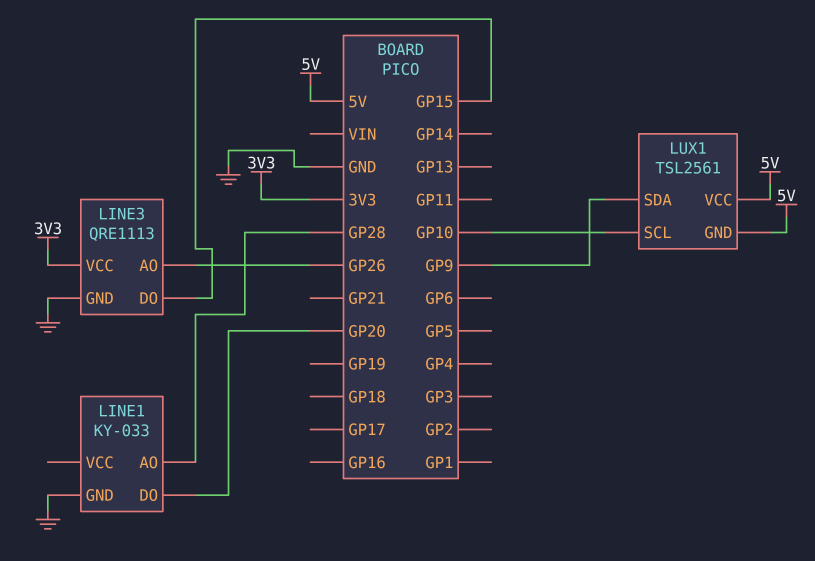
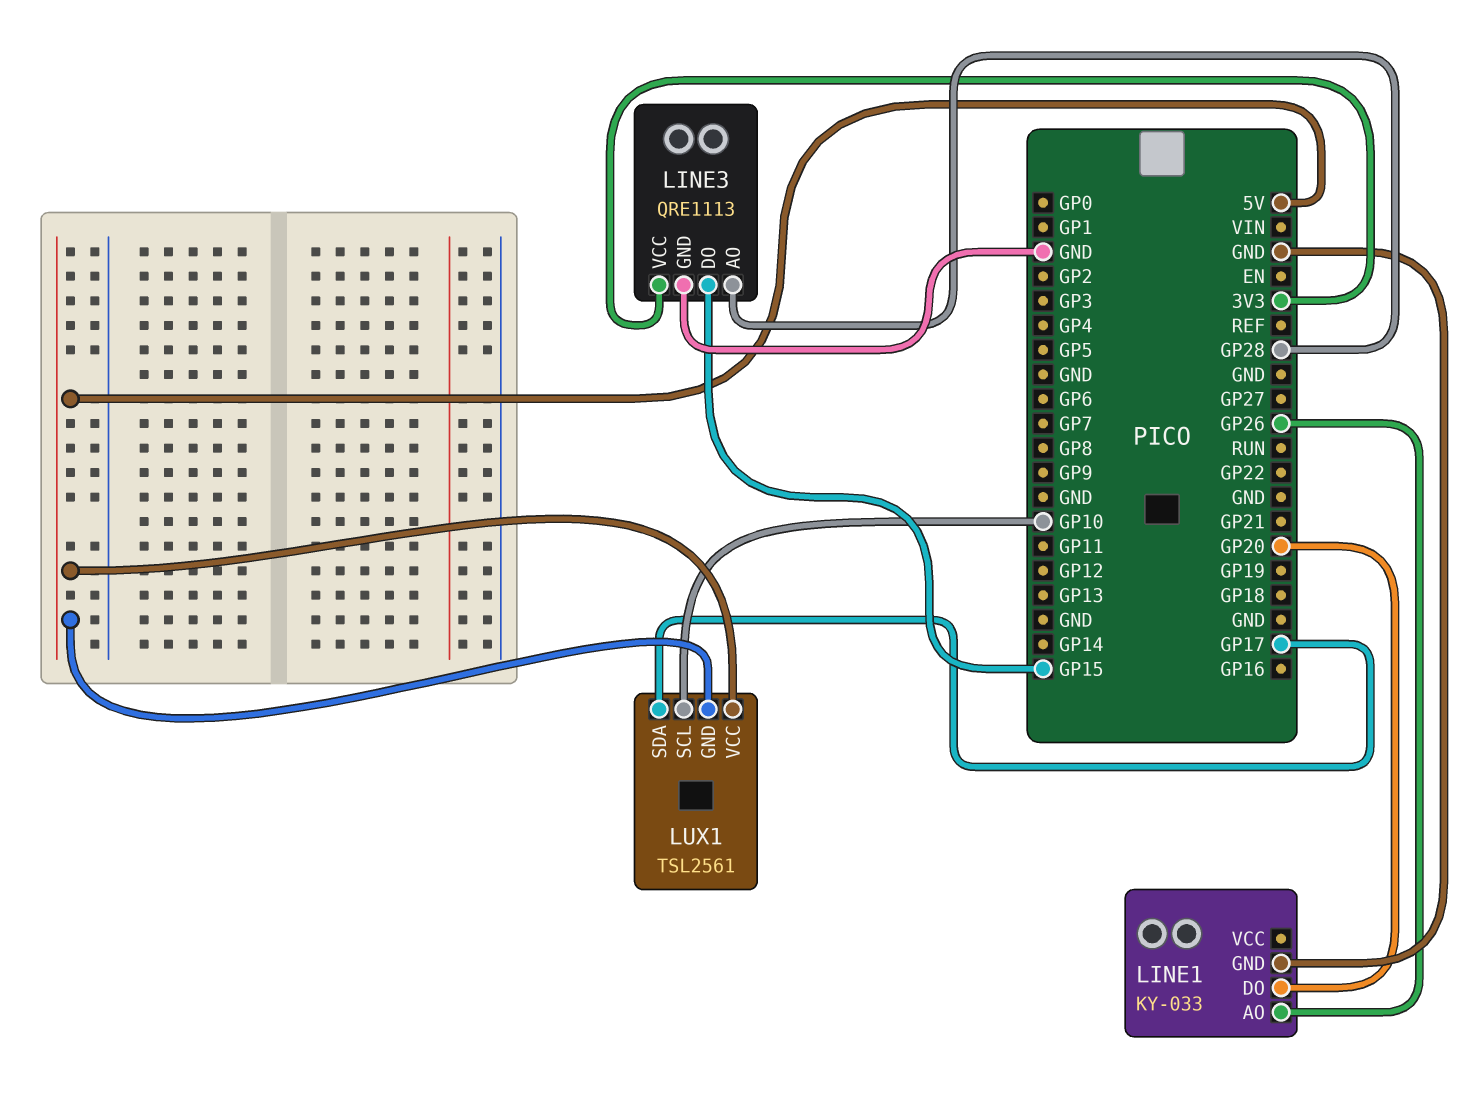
LINE1 pin AO: GP28 -> GP26
LINE3 pin AO: GP26 -> GP28
LUX1 pin SDA: GP9 -> GP17

